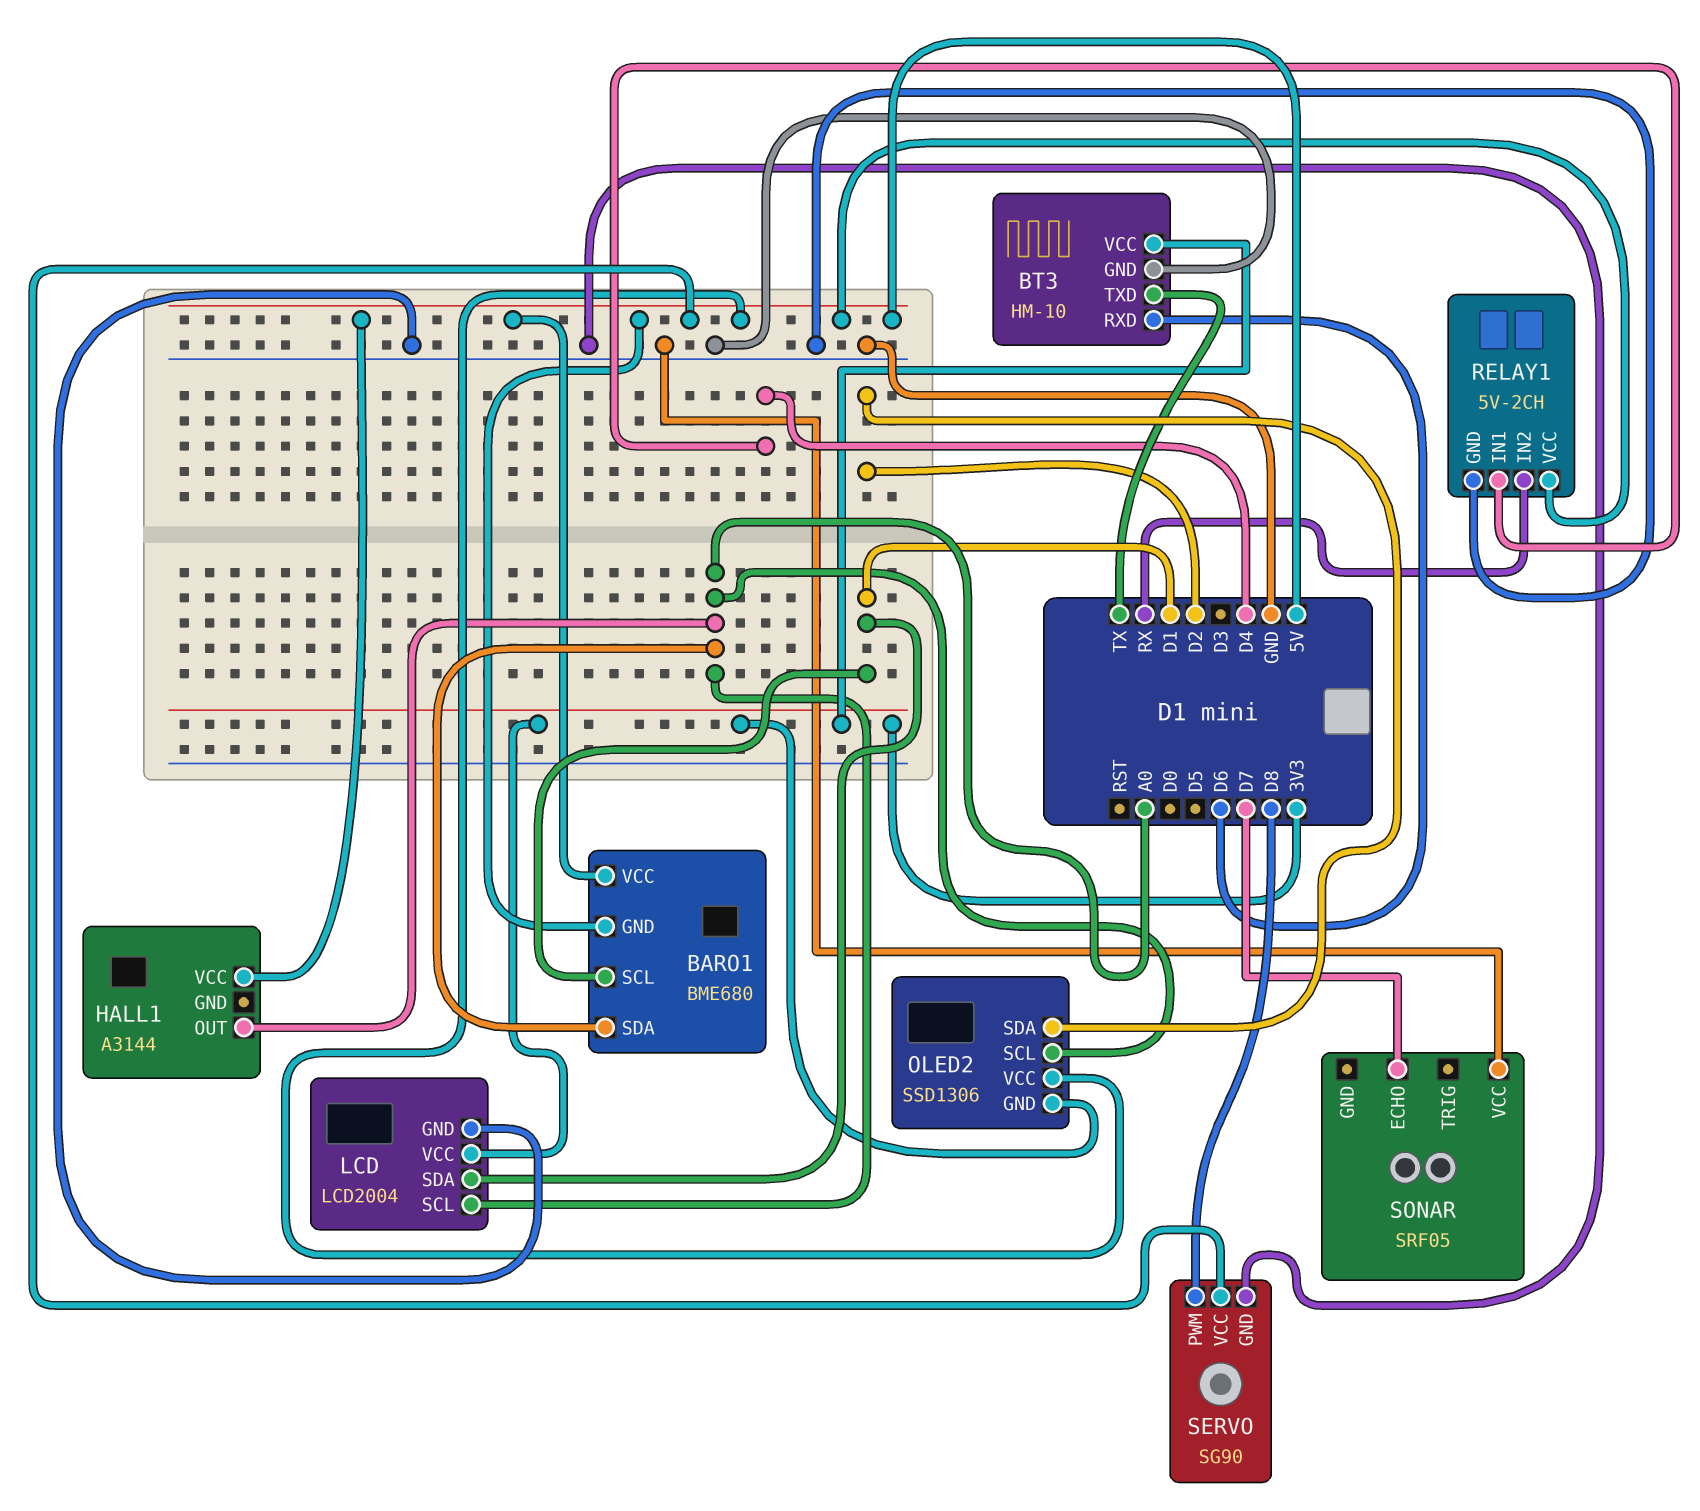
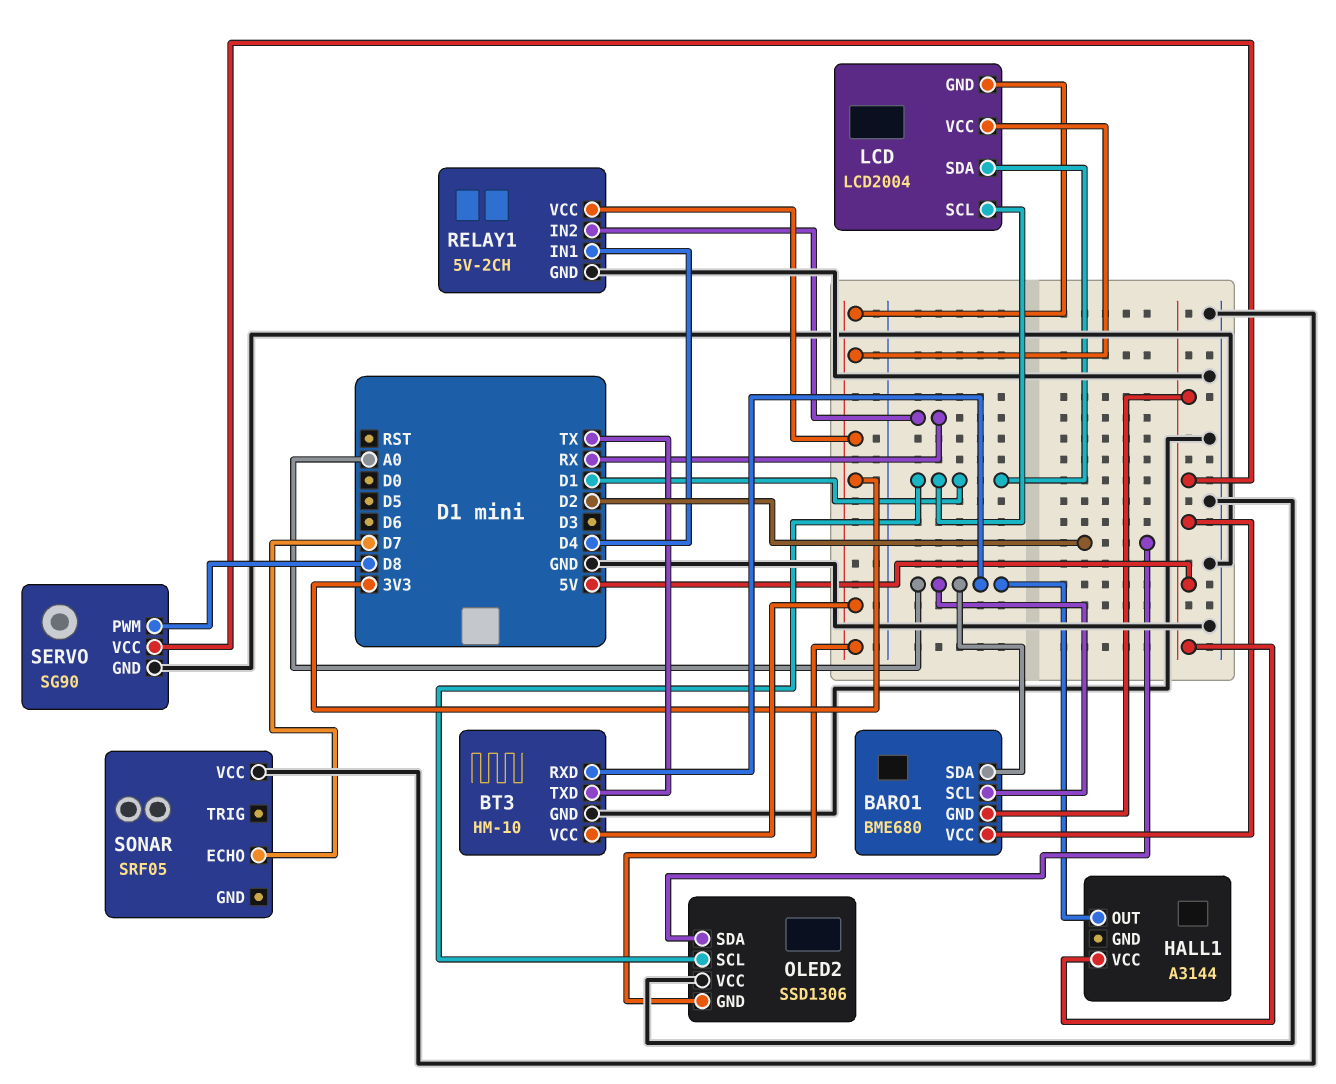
BARO1 pin SCL: D1 -> A0
BT3 pin RXD: D6 -> A0
LCD pin GND: GND -> 3V3
LCD pin SCL: A0 -> D1
OLED2 pin SCL: A0 -> D1
OLED2 pin VCC: 5V -> GND
RELAY1 pin VCC: 5V -> 3V3

